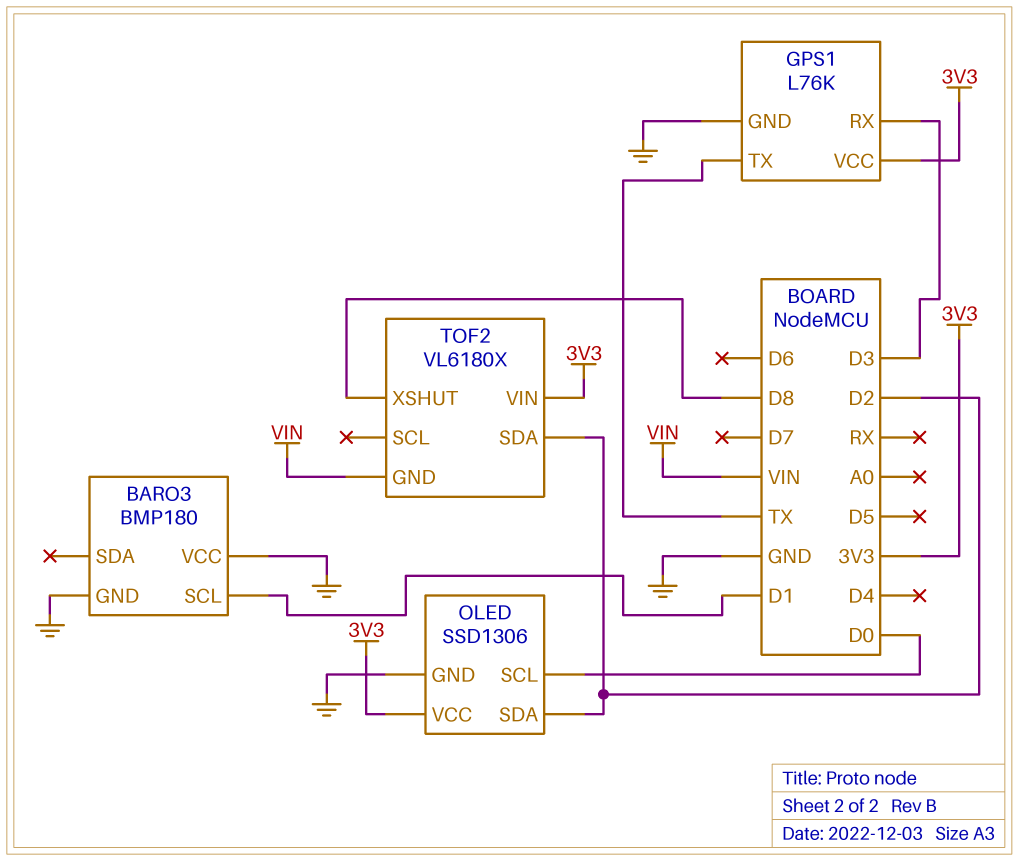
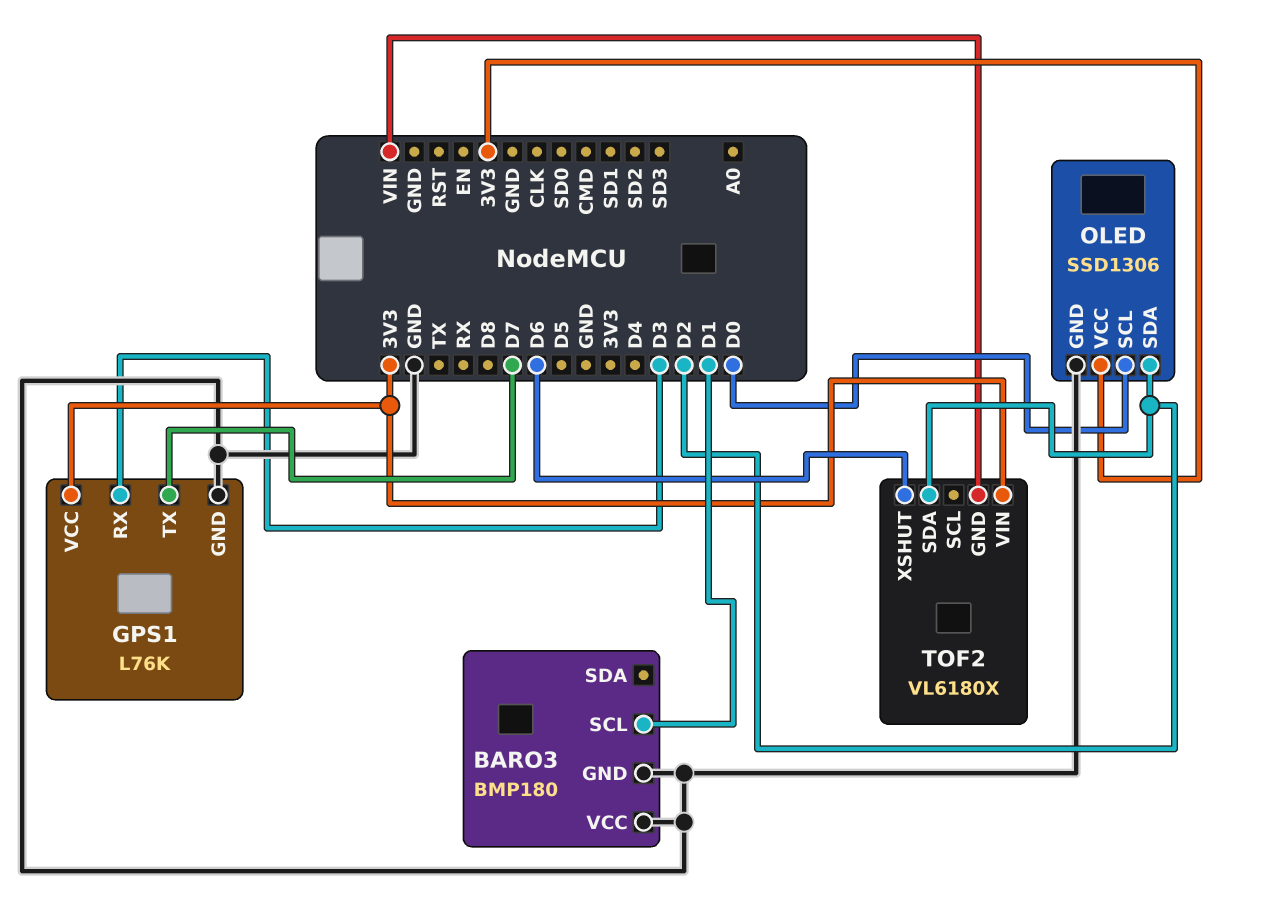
GPS1 pin TX: TX -> D7
TOF2 pin XSHUT: D8 -> D6

